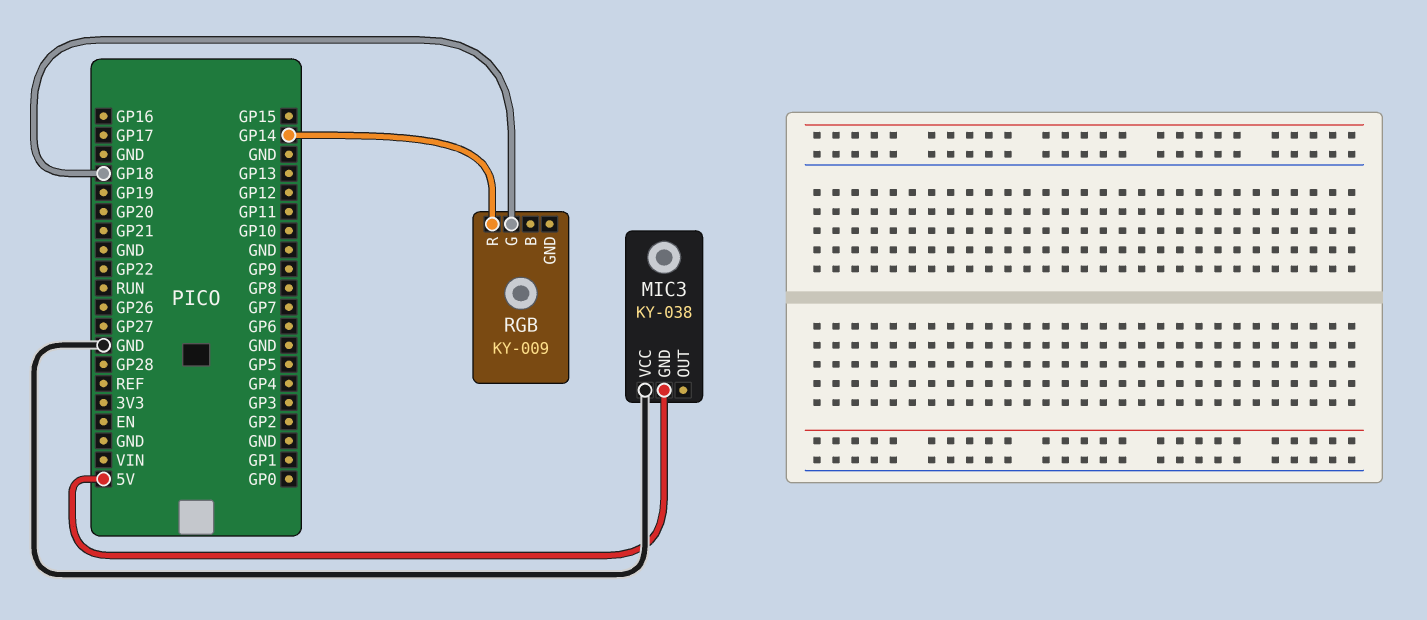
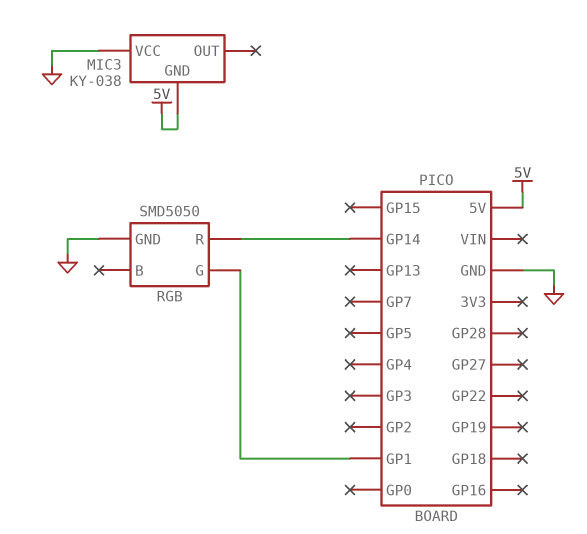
RGB: KY-009 -> SMD5050
RGB pin G: GP18 -> GP1
RGB pin GND: none -> GND

